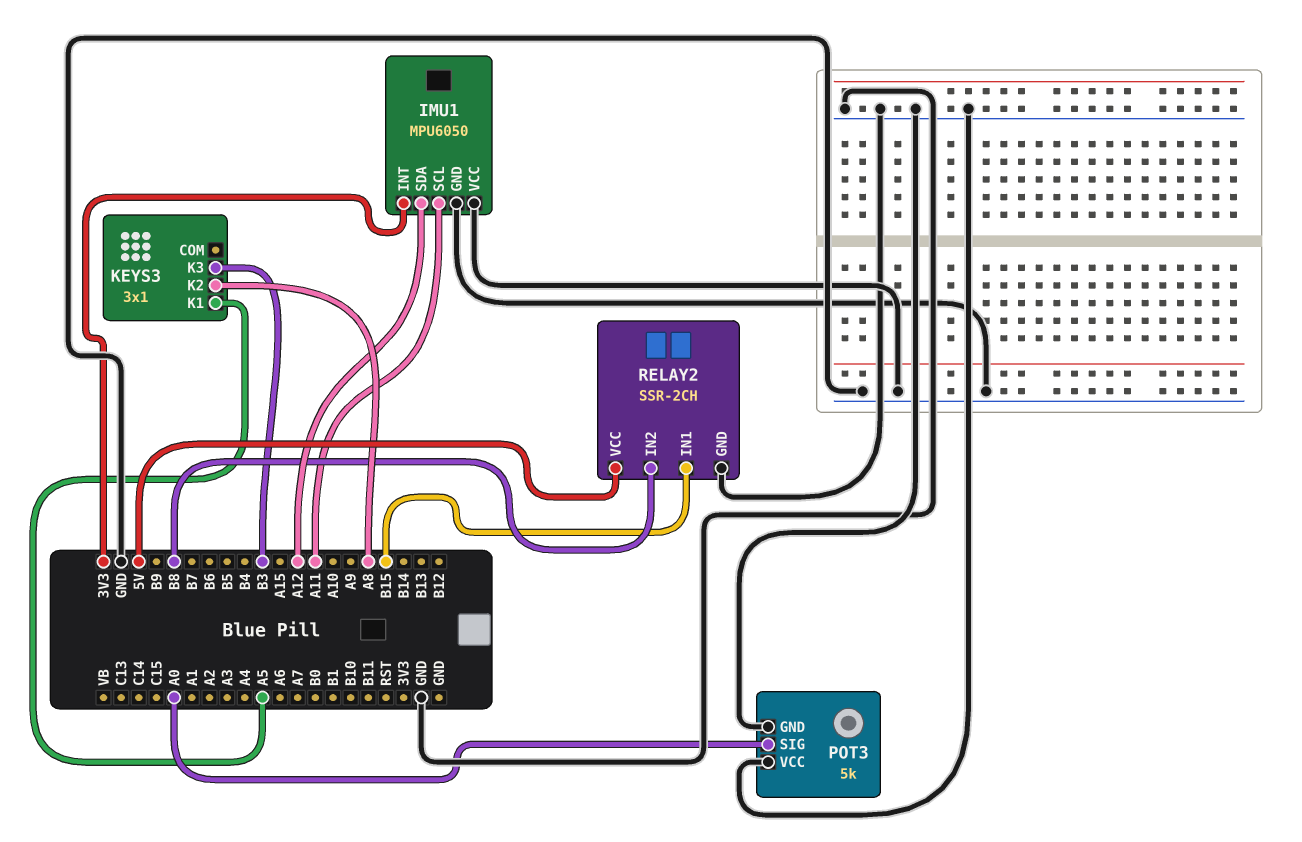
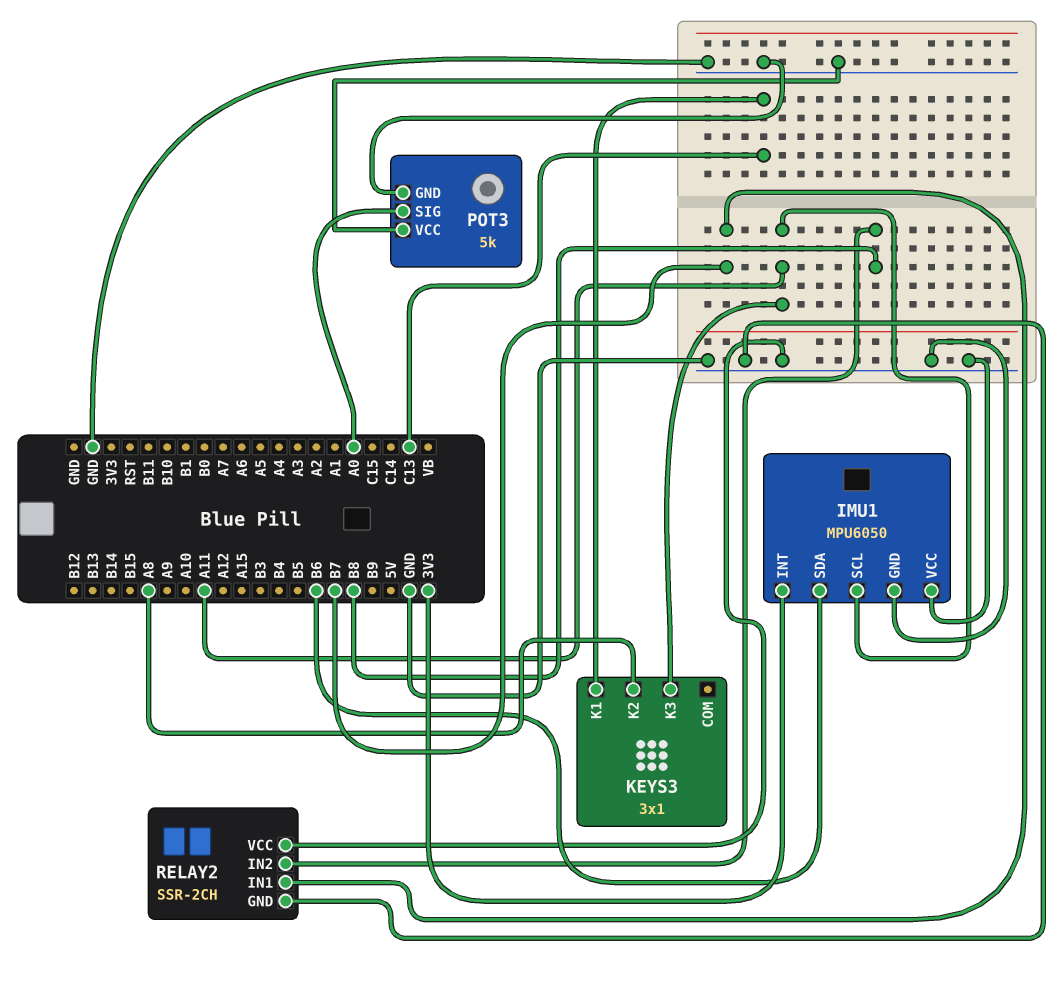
IMU1 pin SDA: A12 -> B6
KEYS3 pin K1: A5 -> C13
KEYS3 pin K3: B3 -> A11
RELAY2 pin IN1: B15 -> B7
RELAY2 pin VCC: 5V -> GND

